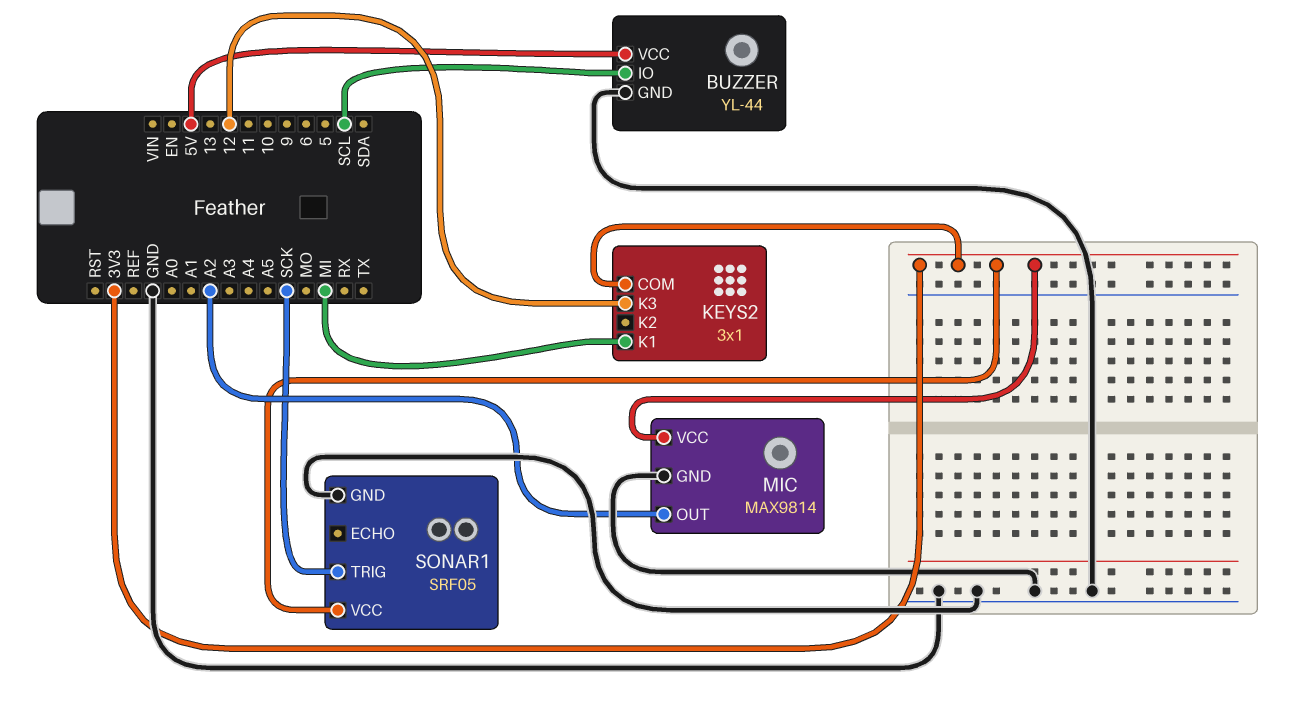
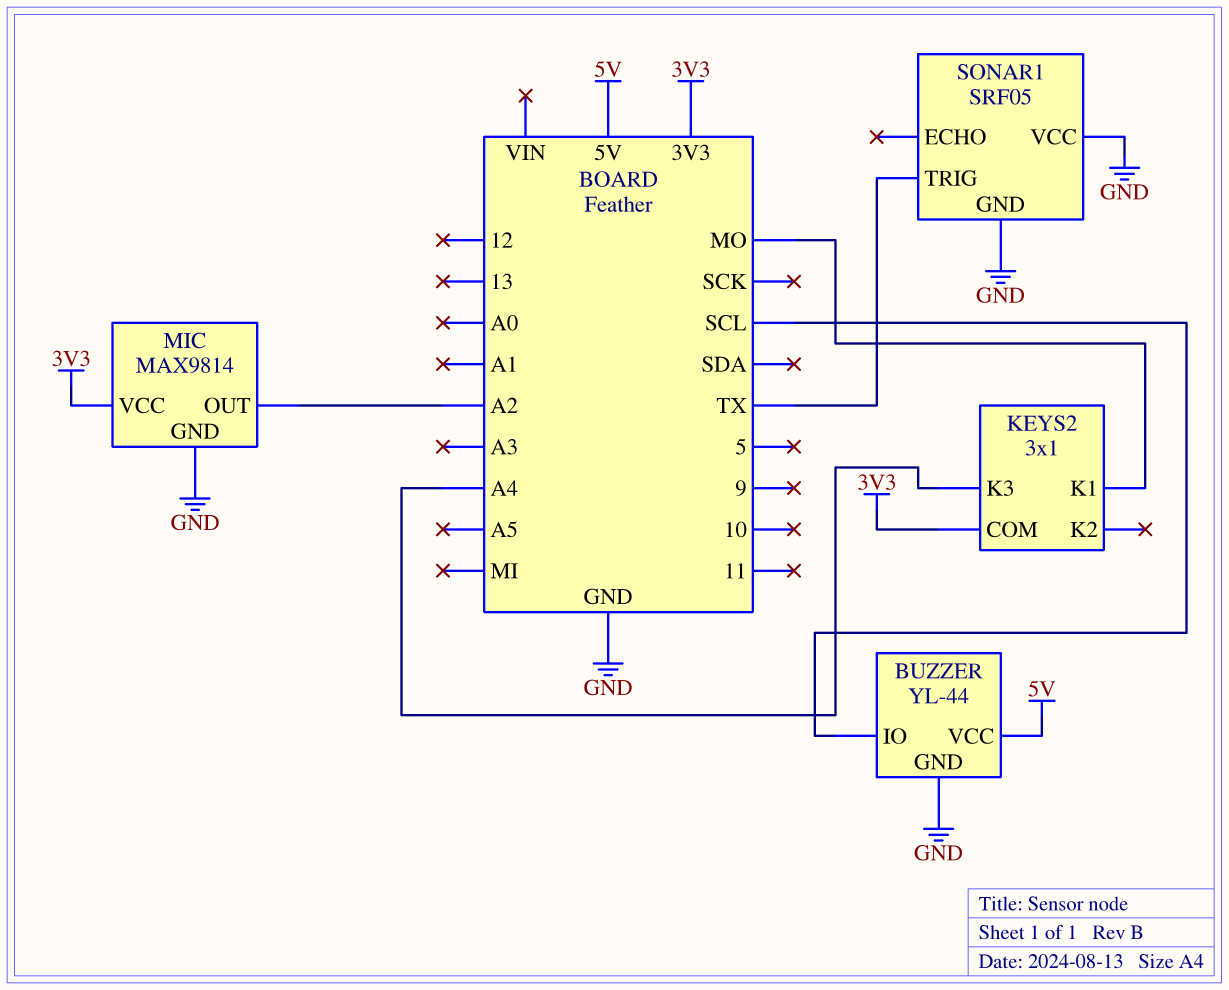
KEYS2 pin K1: MI -> MO
KEYS2 pin K3: 12 -> A4
SONAR1 pin TRIG: SCK -> TX
SONAR1 pin VCC: 3V3 -> GND

